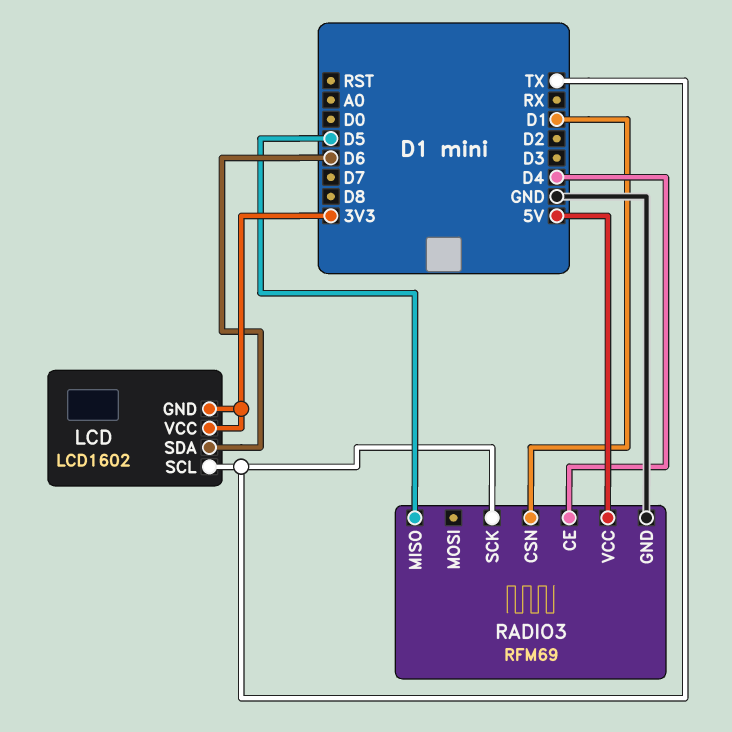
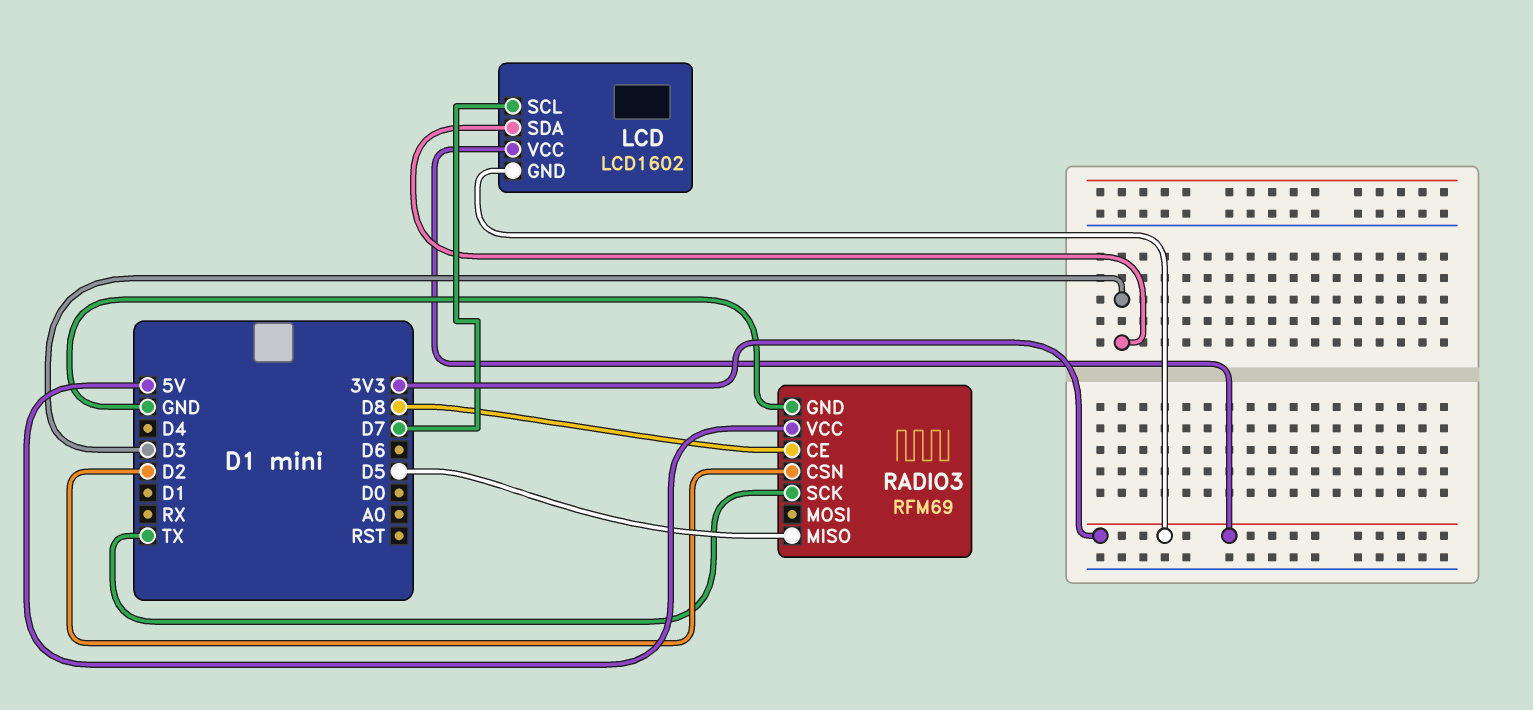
LCD pin SCL: TX -> D7
LCD pin SDA: D6 -> D3
RADIO3 pin CE: D4 -> D8
RADIO3 pin CSN: D1 -> D2

